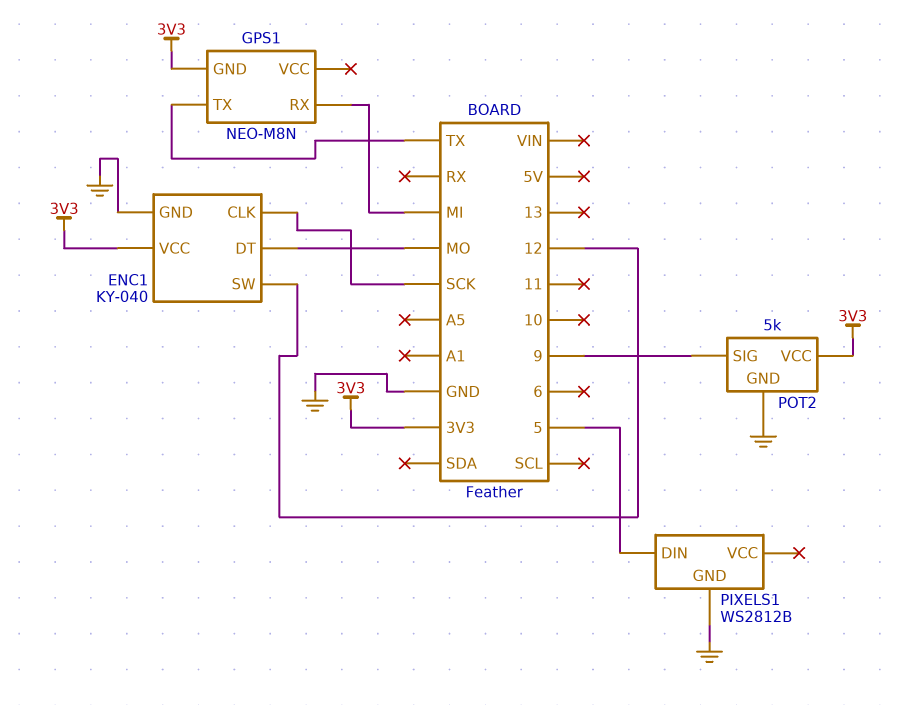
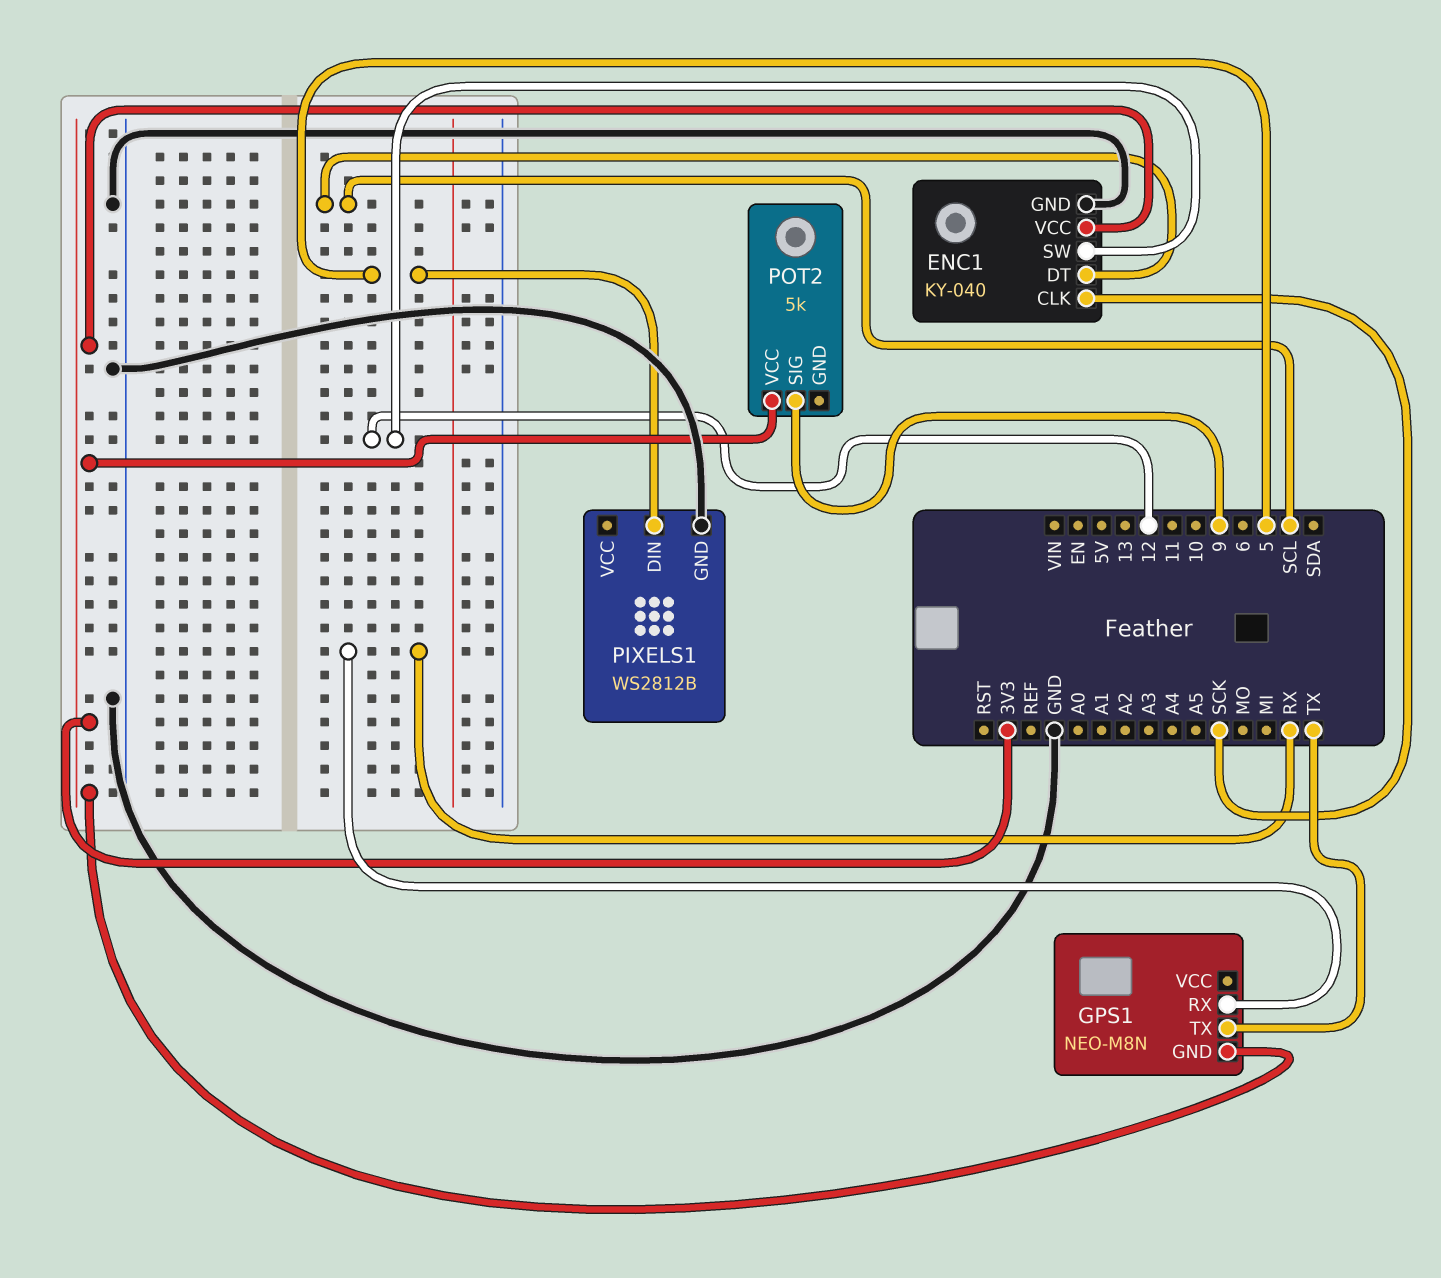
ENC1 pin DT: MO -> SCL
GPS1 pin RX: MI -> RX
POT2 pin GND: GND -> none

